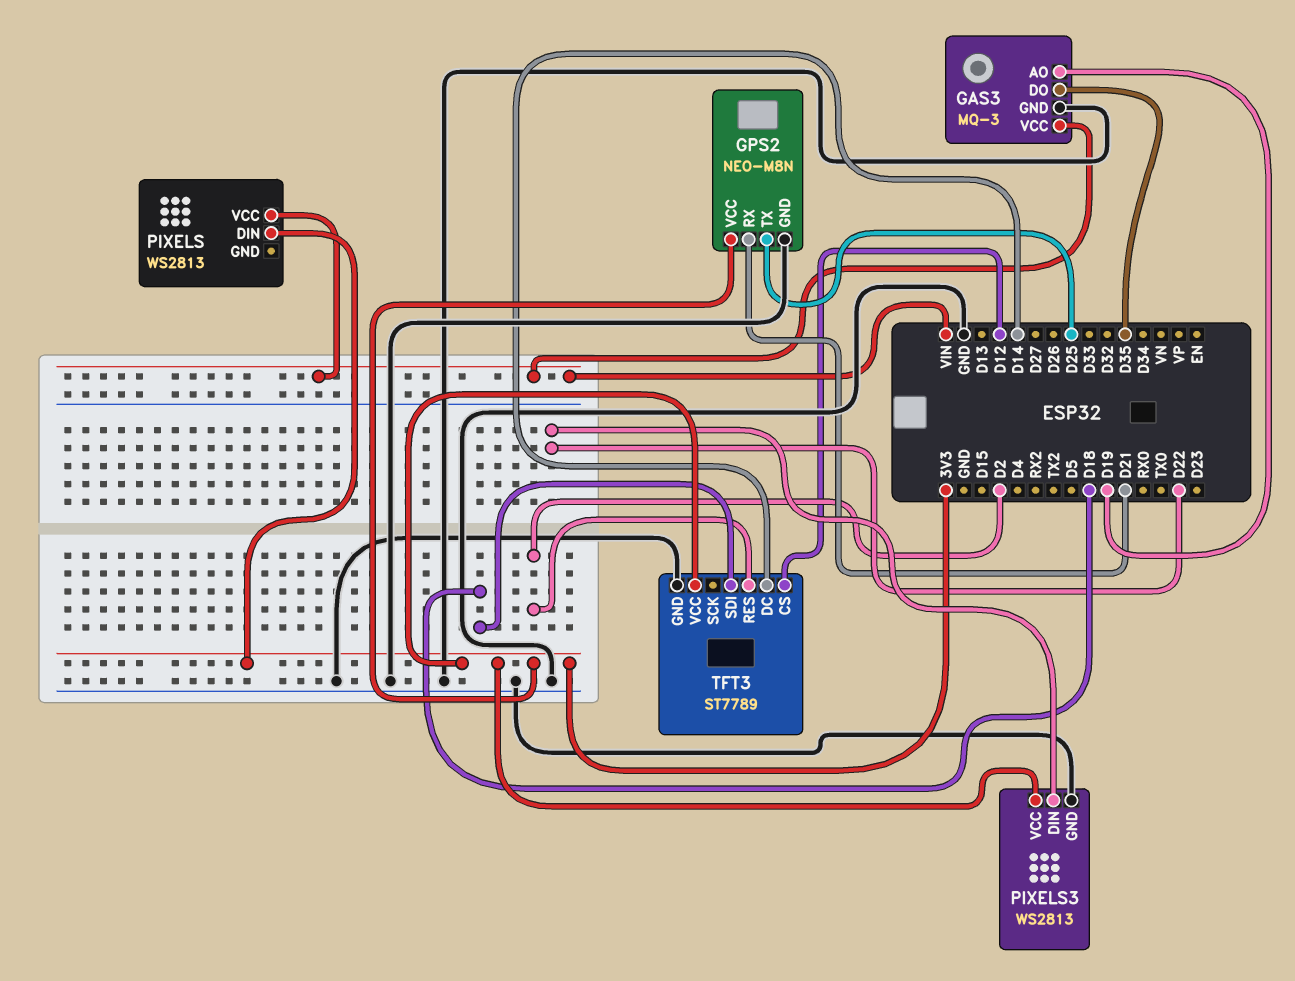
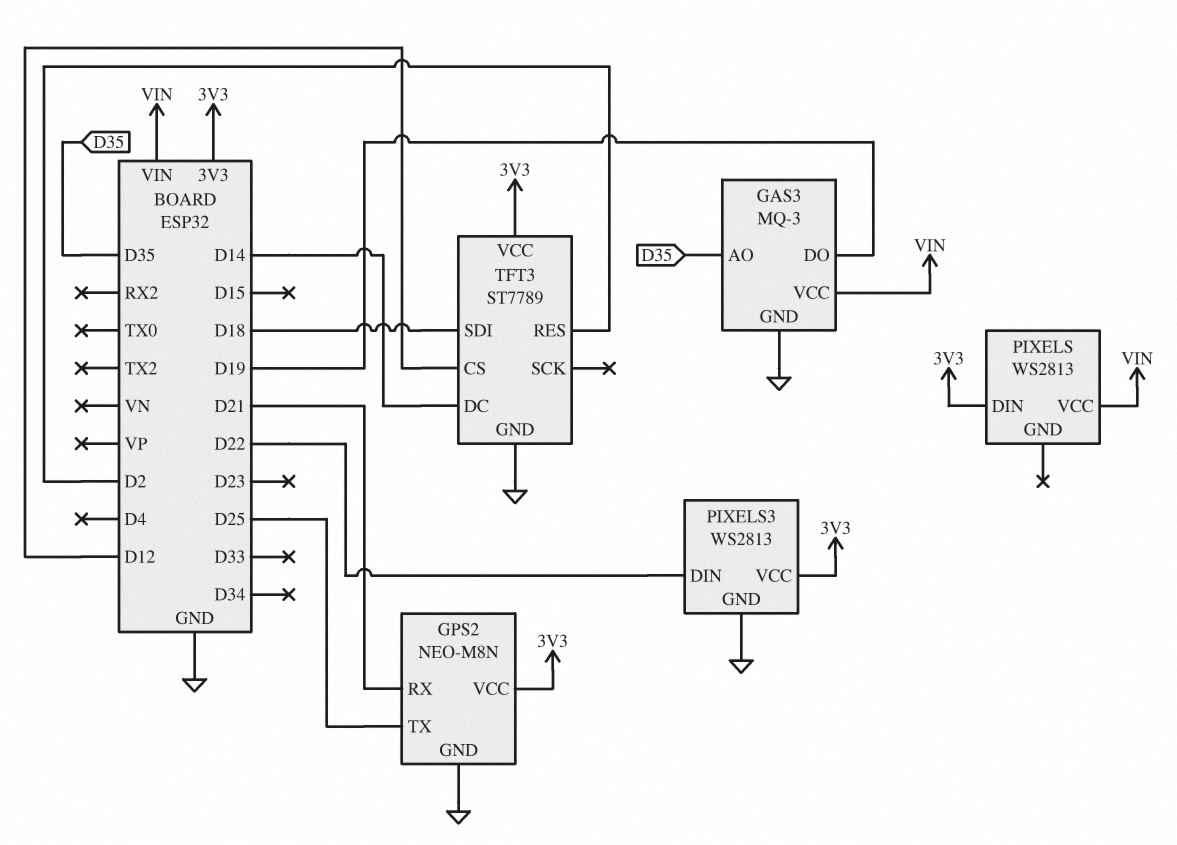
GAS3 pin AO: D19 -> D35
GAS3 pin DO: D35 -> D19

